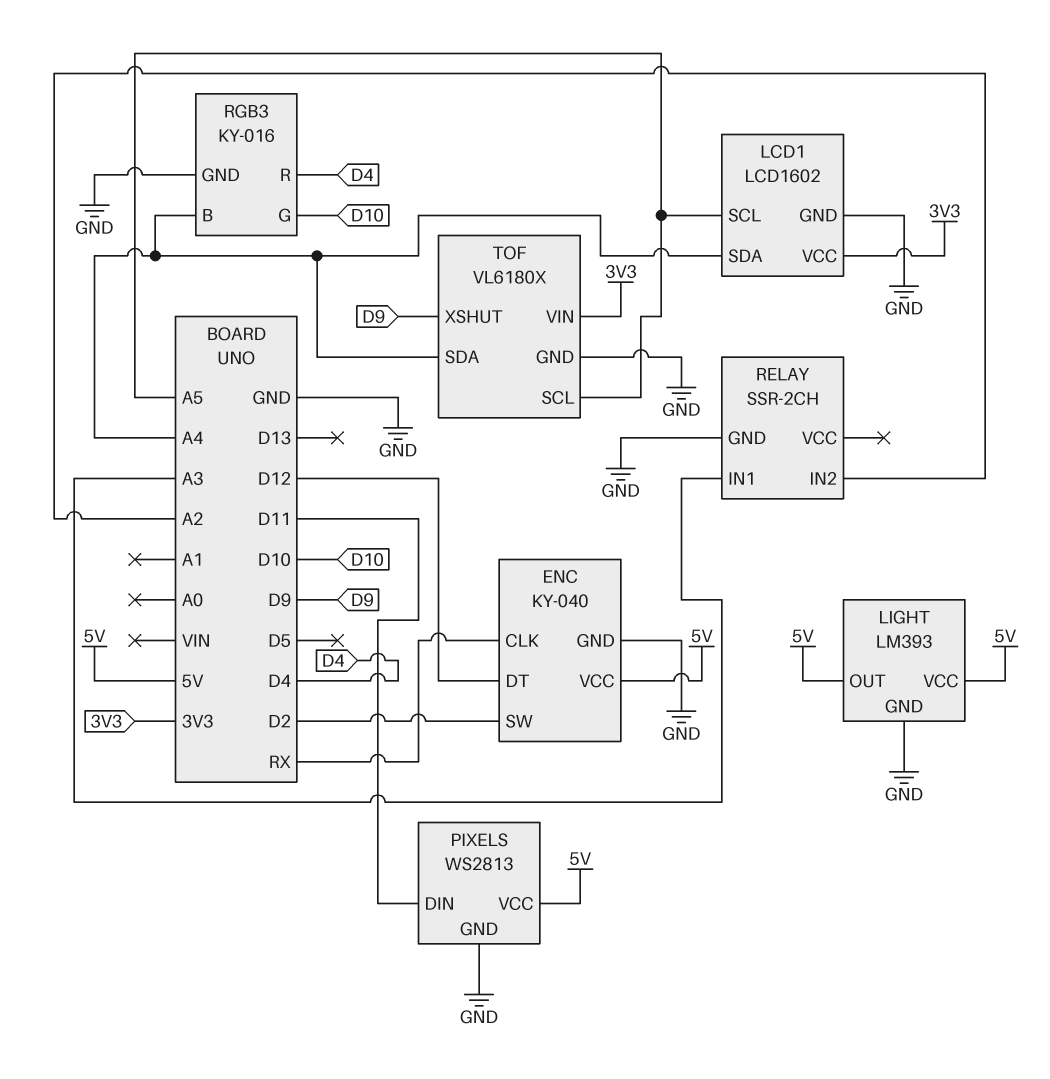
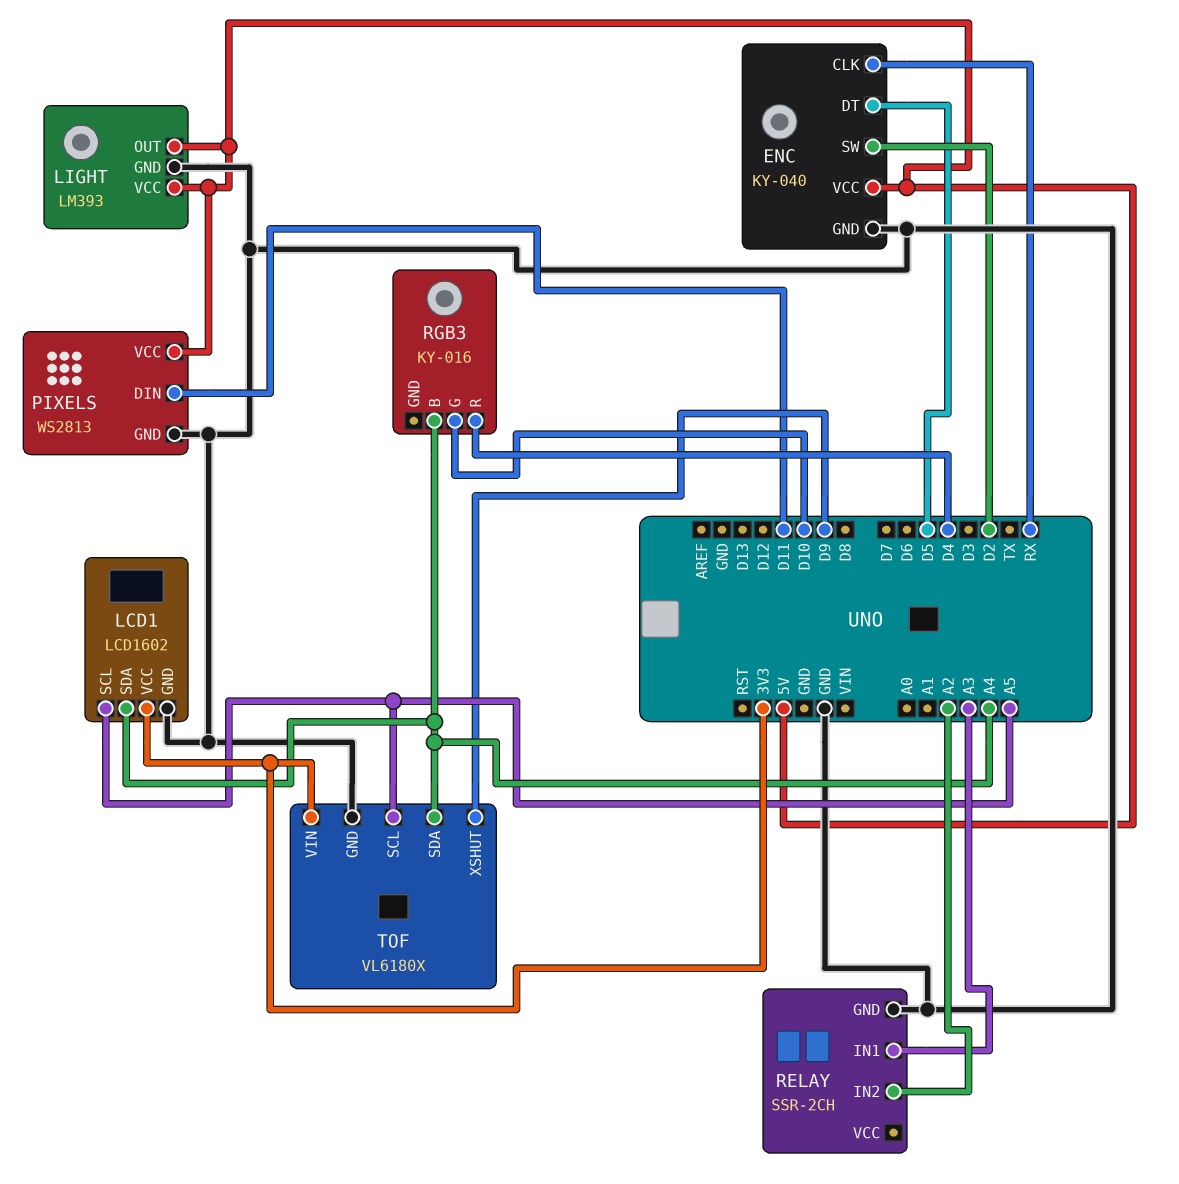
ENC pin DT: D12 -> D5
RGB3 pin GND: GND -> none

